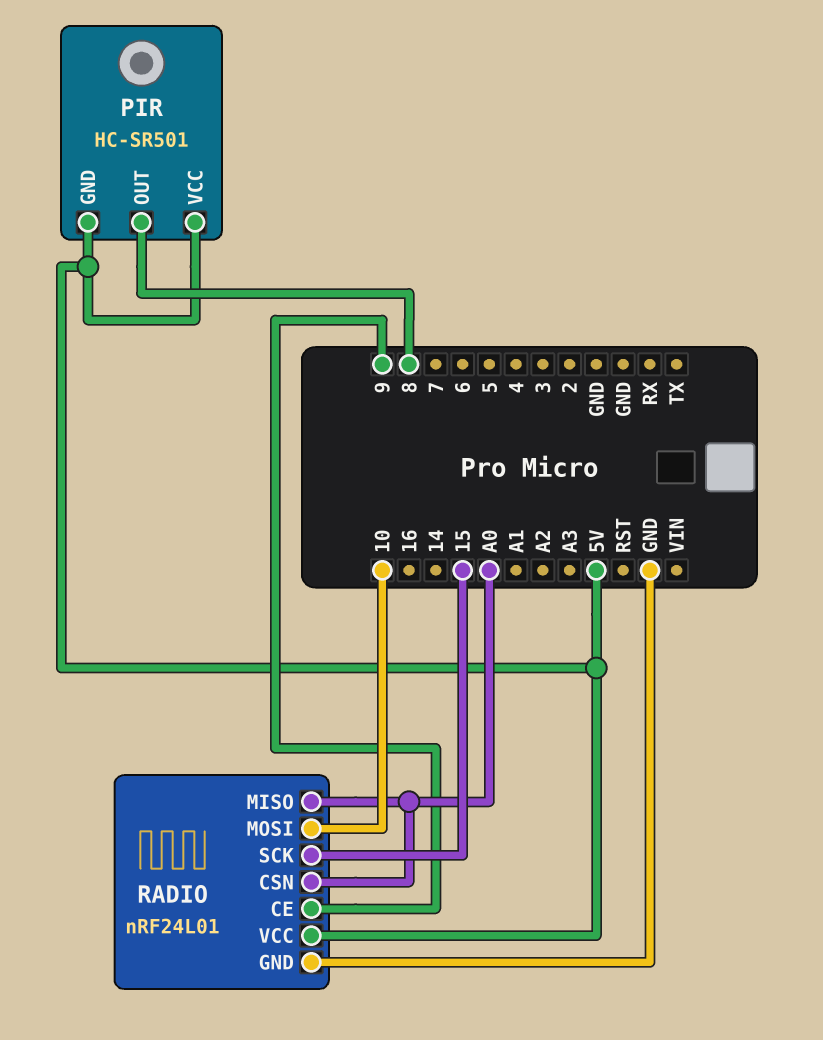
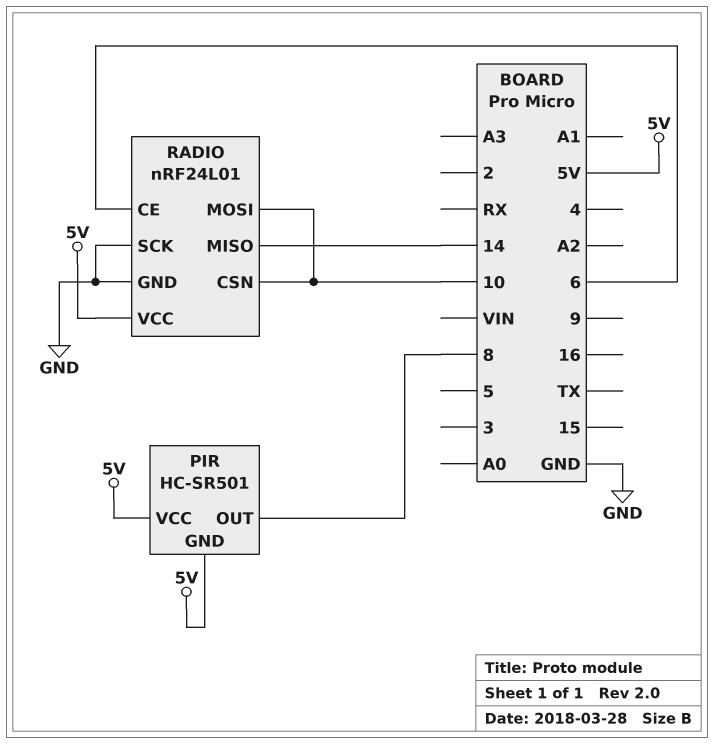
RADIO pin CE: 9 -> 6
RADIO pin CSN: A0 -> 10
RADIO pin MISO: A0 -> 14
RADIO pin SCK: 15 -> GND

